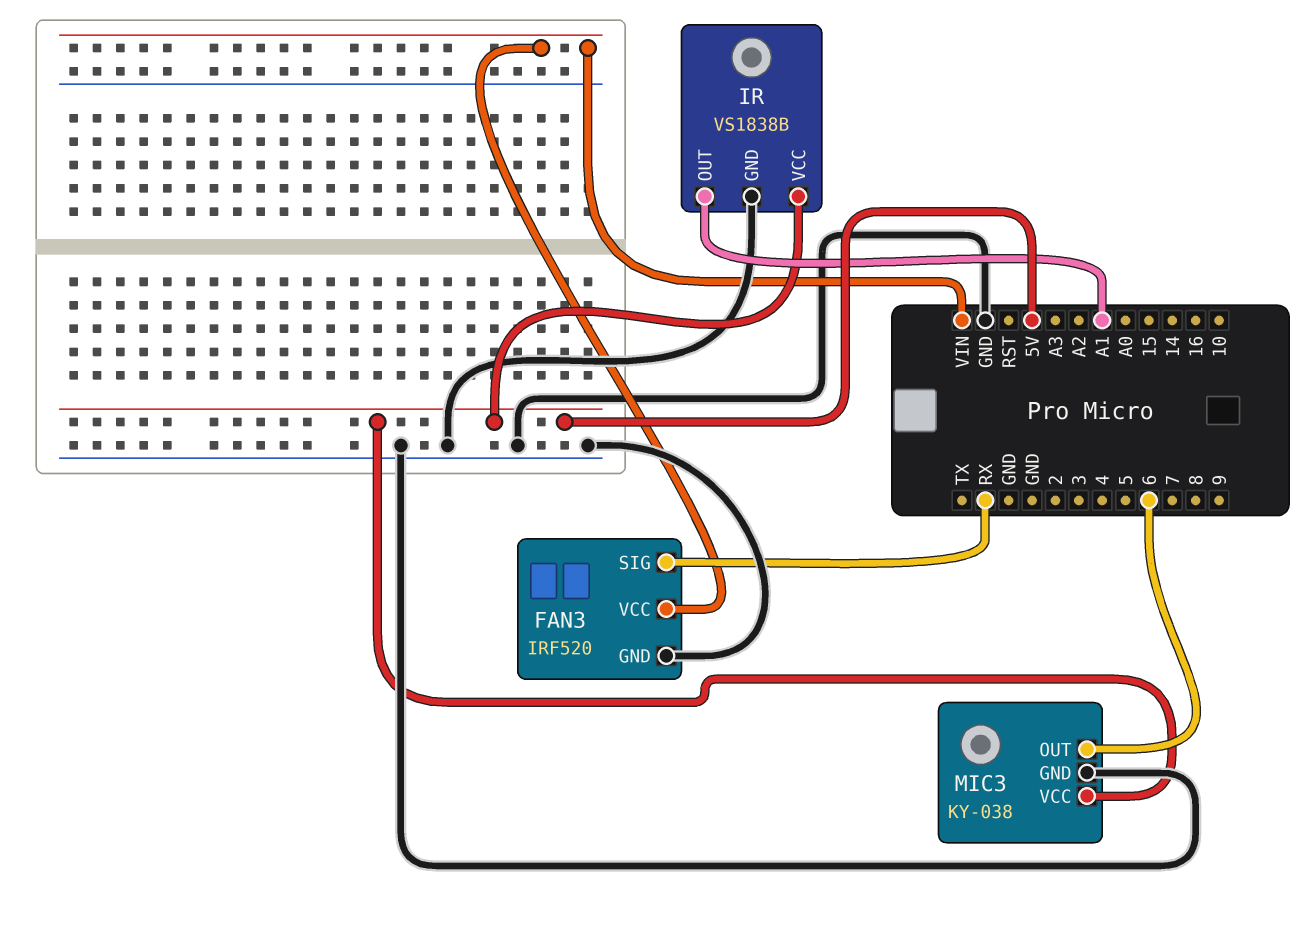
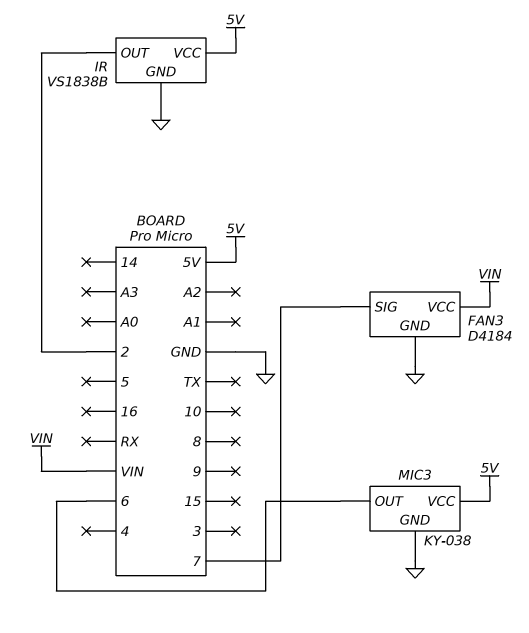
FAN3: IRF520 -> D4184
FAN3 pin SIG: RX -> 7
IR pin OUT: A1 -> 2

